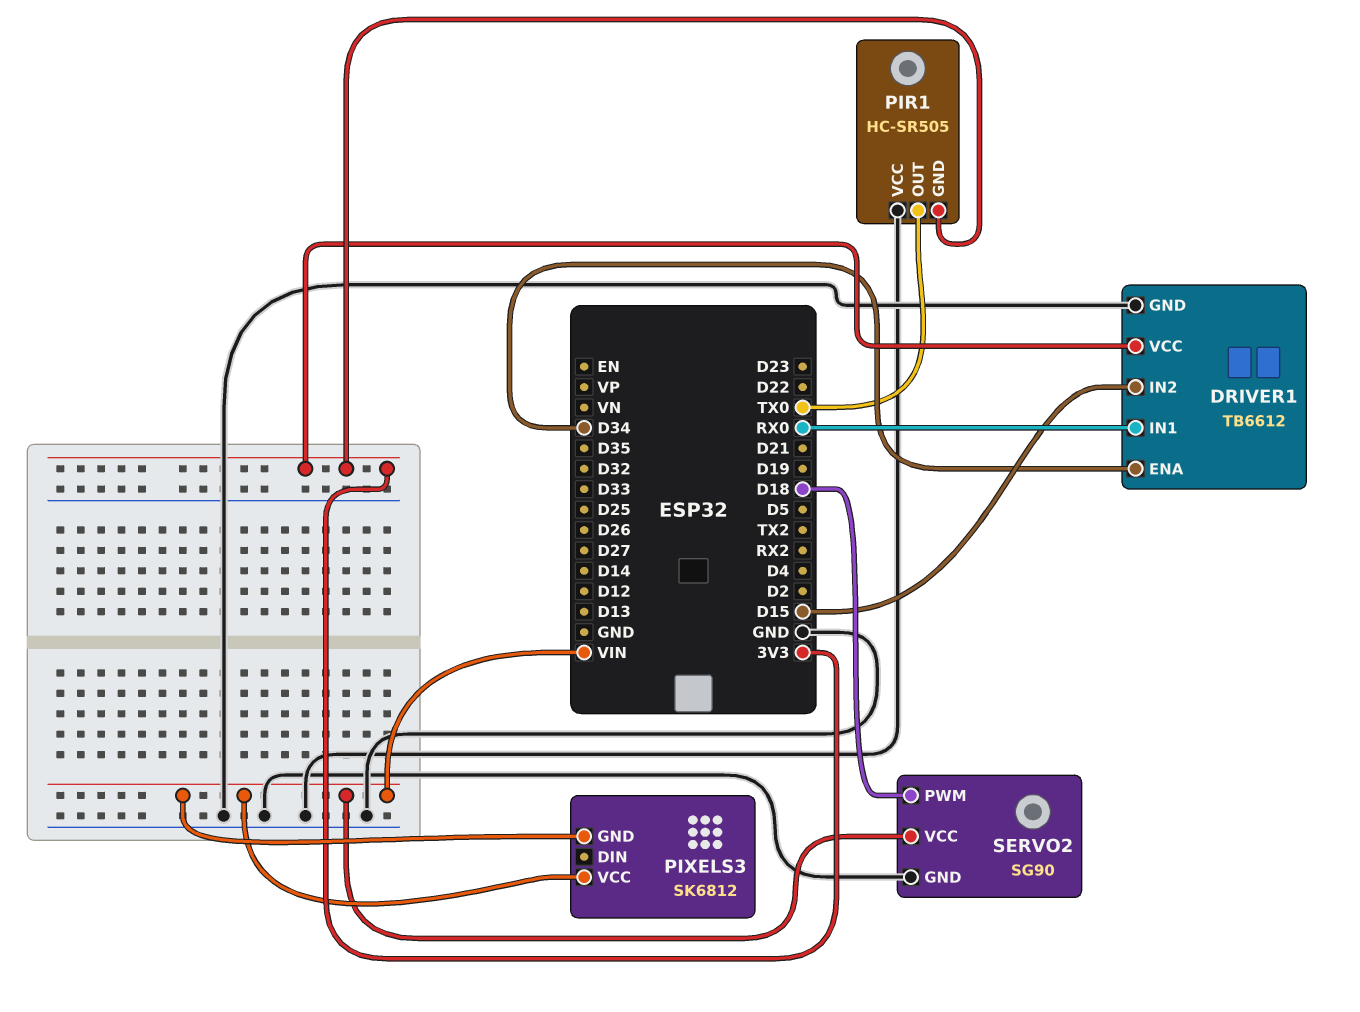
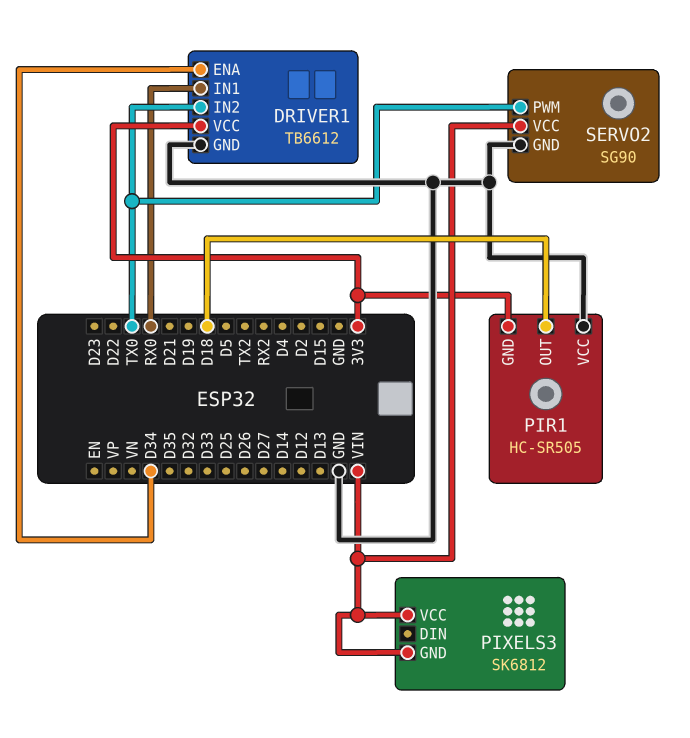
DRIVER1 pin IN2: D15 -> TX0
PIR1 pin OUT: TX0 -> D18
SERVO2 pin PWM: D18 -> TX0

